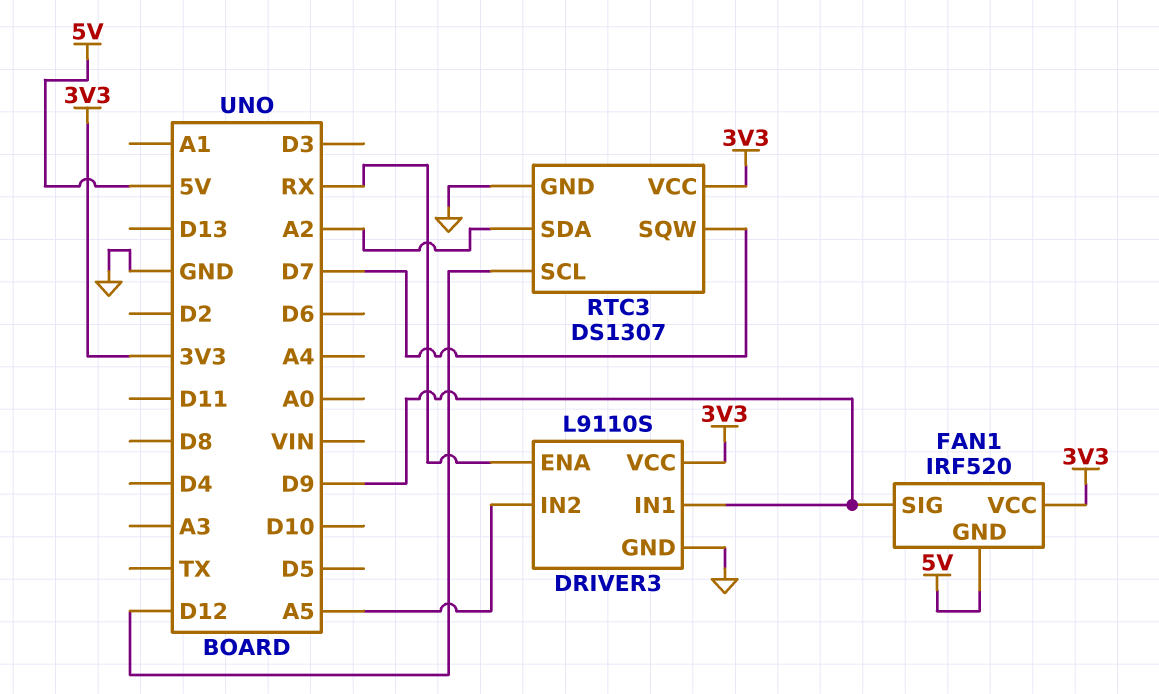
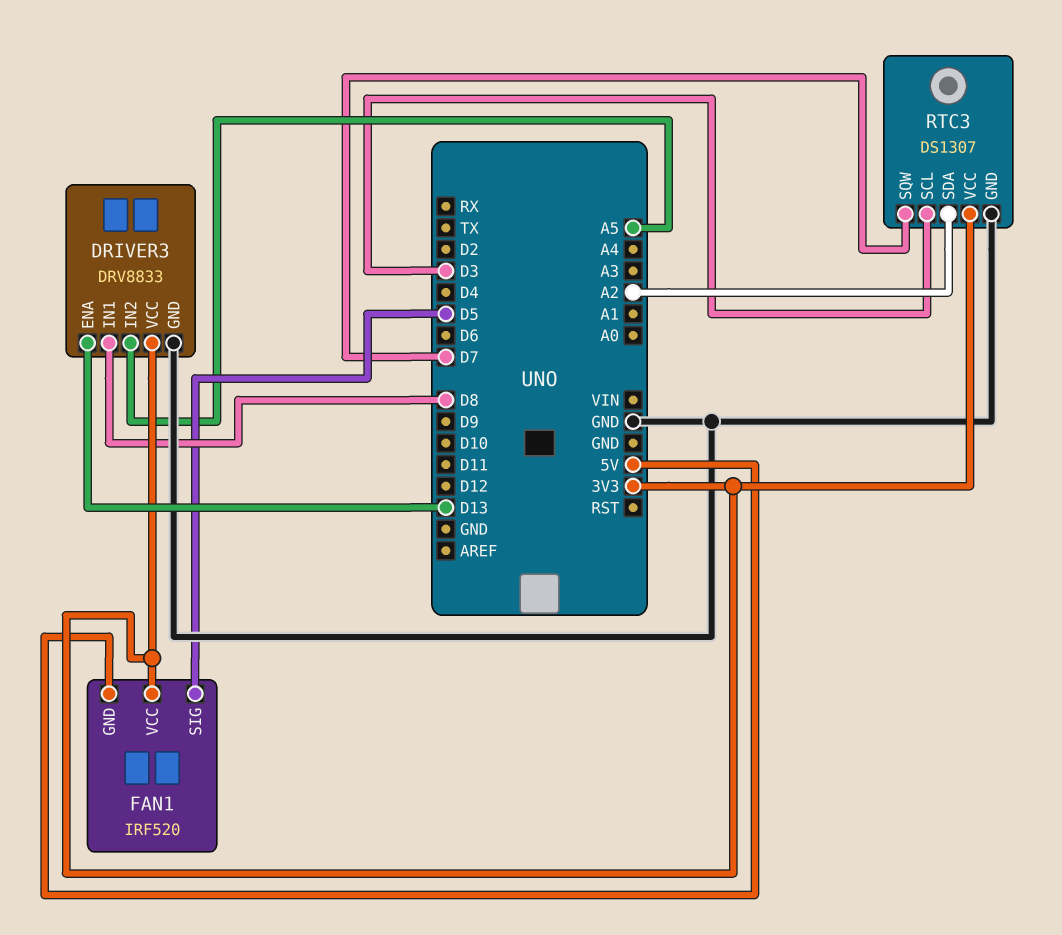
DRIVER3: L9110S -> DRV8833
DRIVER3 pin ENA: RX -> D13
DRIVER3 pin IN1: D9 -> D8
FAN1 pin SIG: D9 -> D5
RTC3 pin SCL: D12 -> D3

